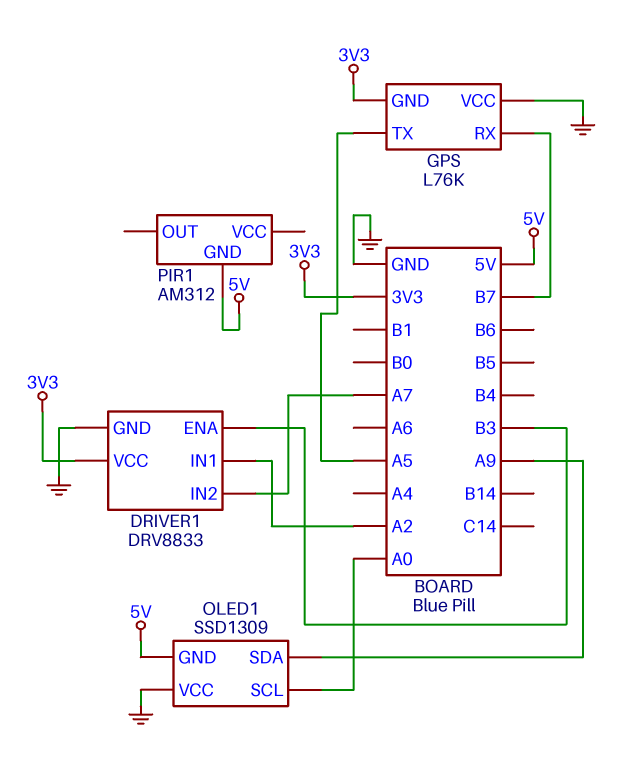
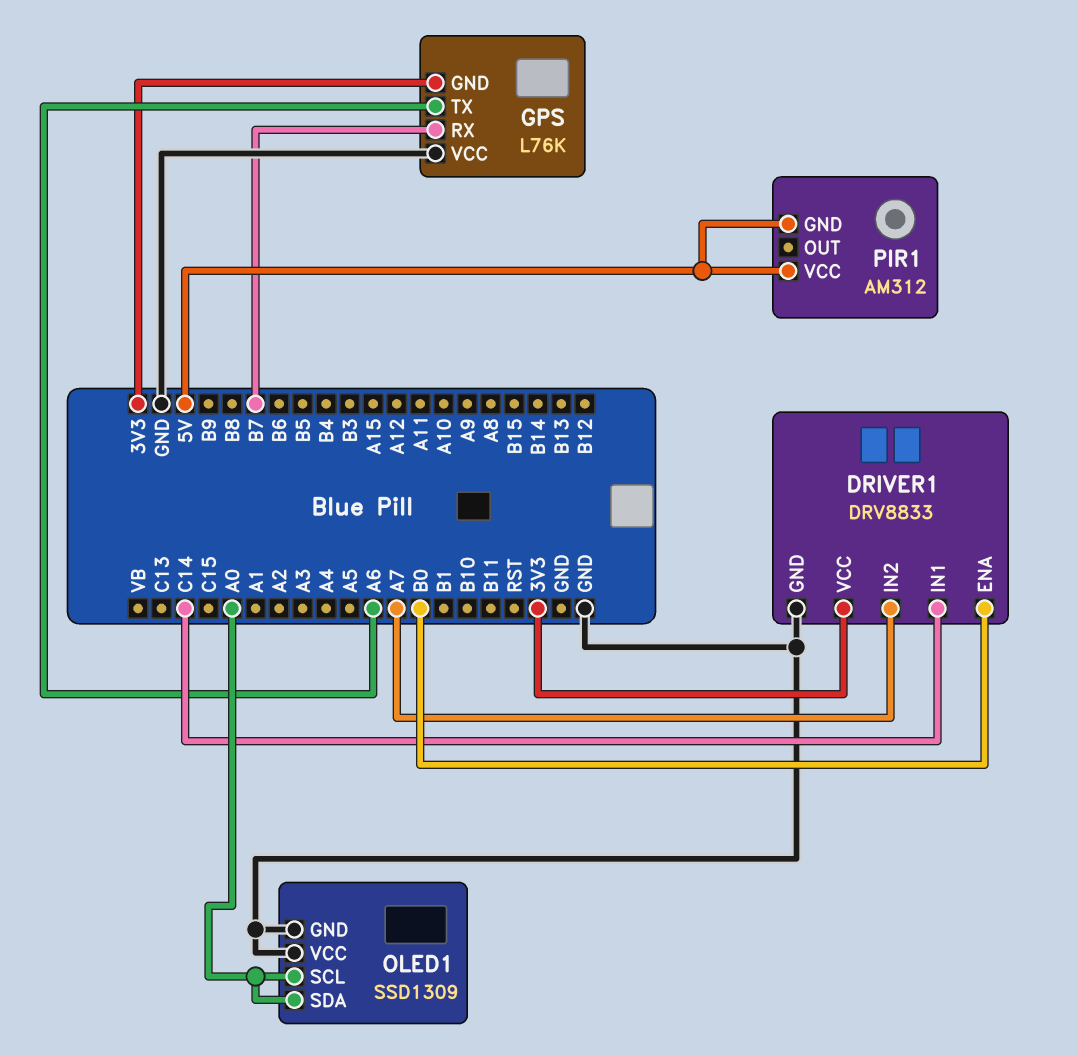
DRIVER1 pin ENA: B3 -> B0
DRIVER1 pin IN1: A2 -> C14
GPS pin TX: A5 -> A6
OLED1 pin GND: 5V -> GND
OLED1 pin SDA: A9 -> A0
PIR1 pin VCC: none -> 5V

